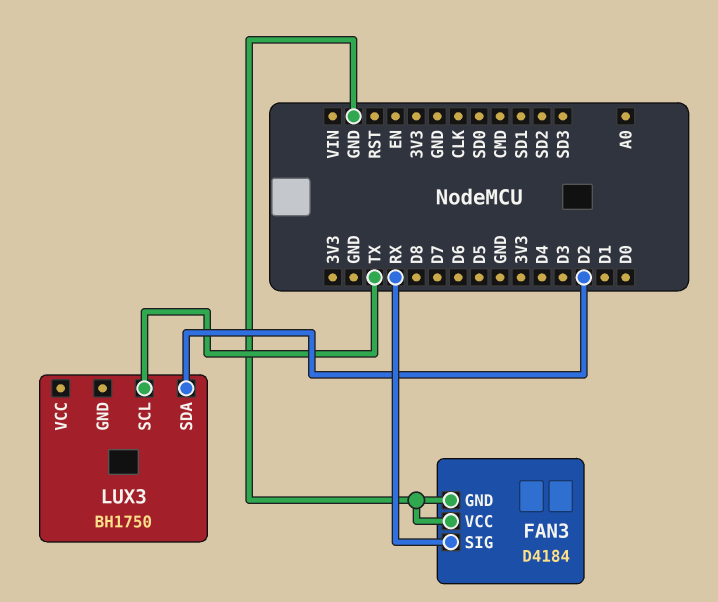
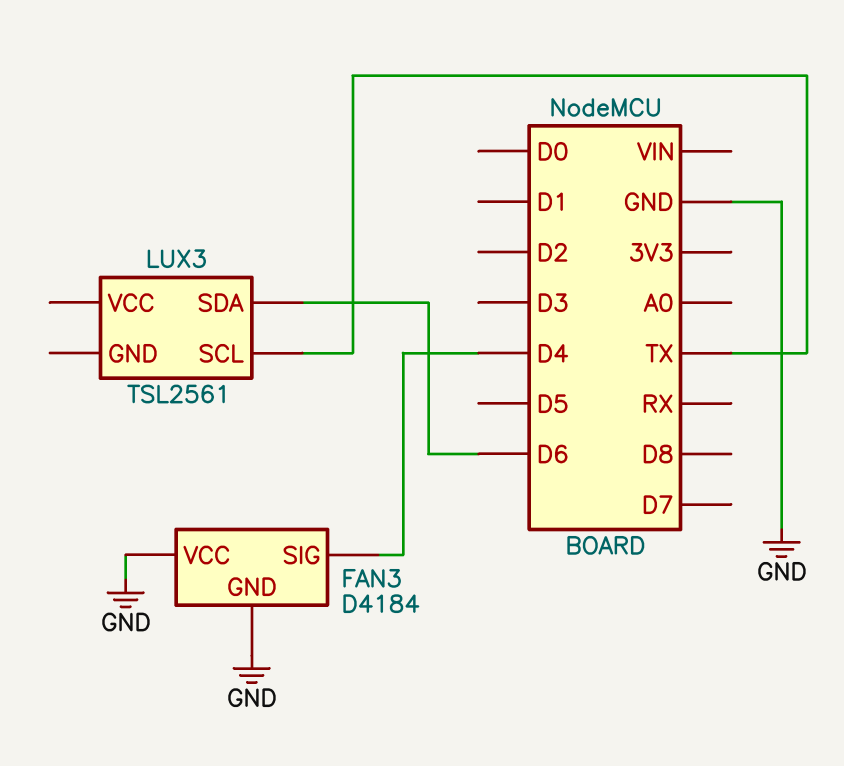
FAN3 pin SIG: RX -> D4
LUX3: BH1750 -> TSL2561
LUX3 pin SDA: D2 -> D6

